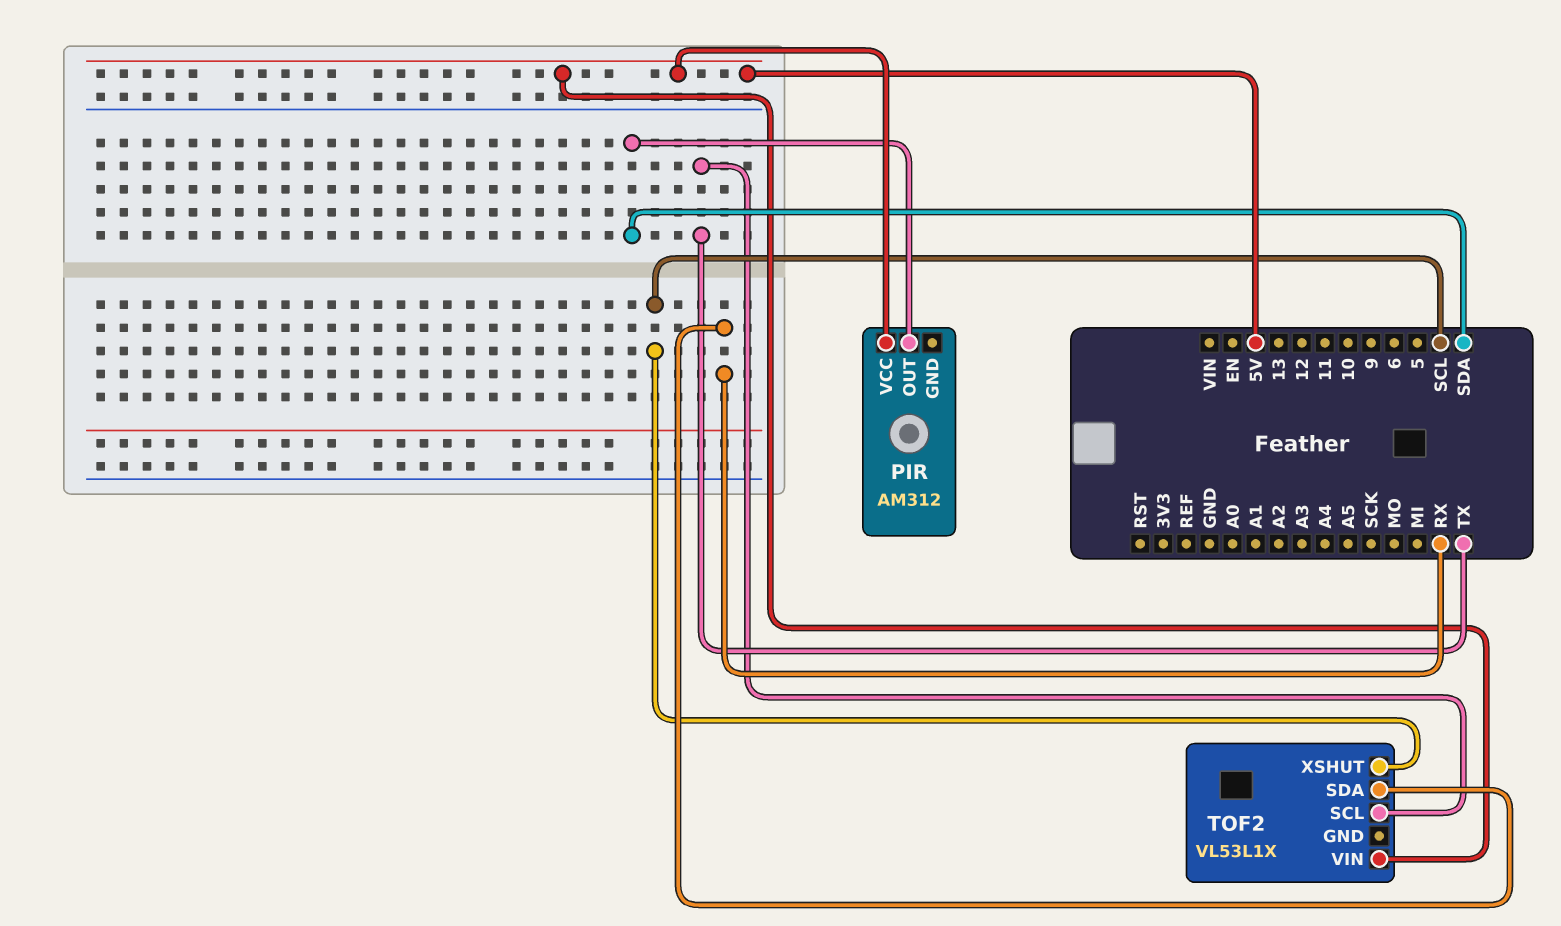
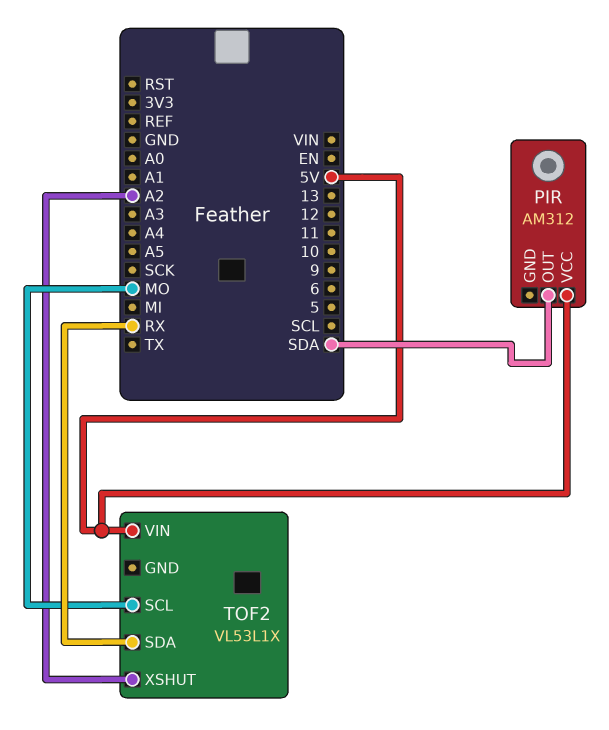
TOF2 pin SCL: TX -> MO
TOF2 pin XSHUT: SCL -> A2

